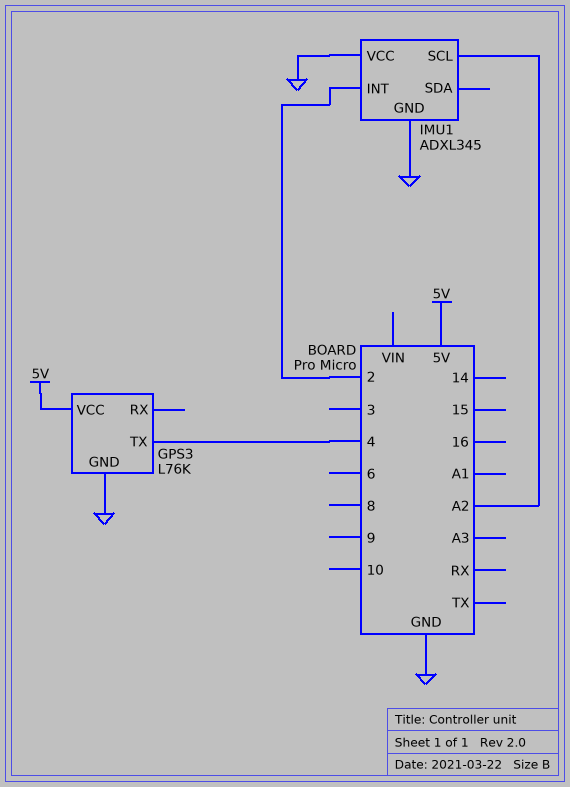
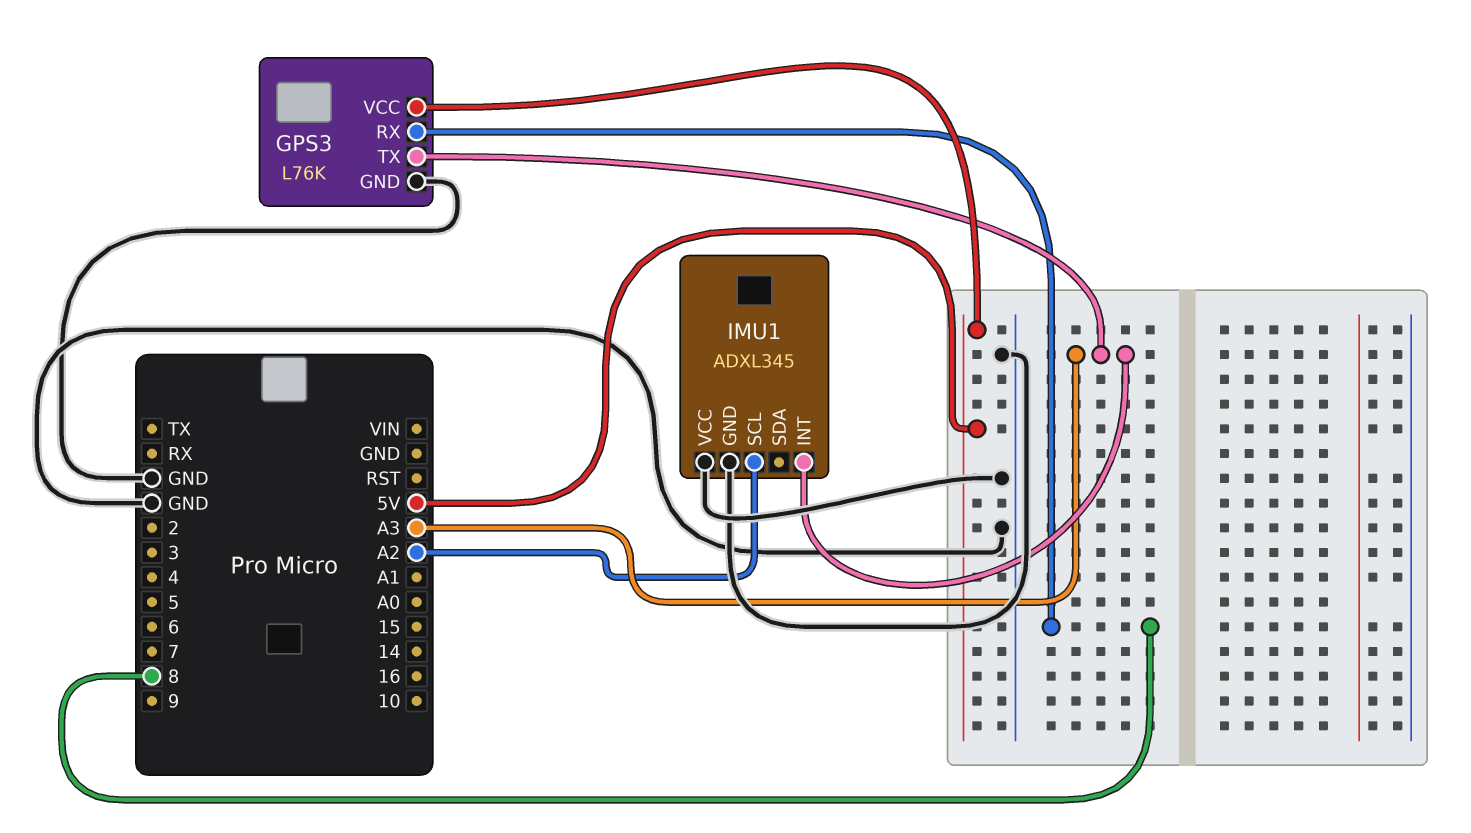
GPS3 pin RX: none -> 8
GPS3 pin TX: 4 -> A3
IMU1 pin INT: 2 -> A3

